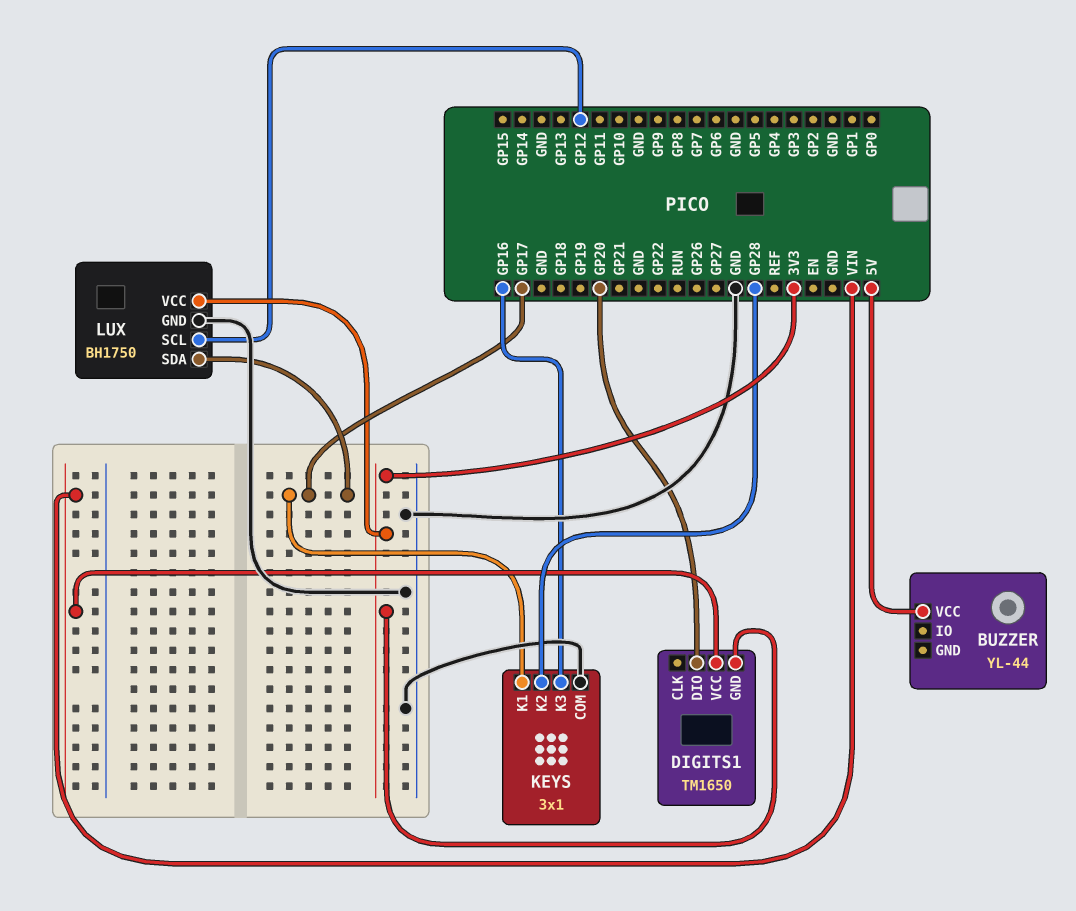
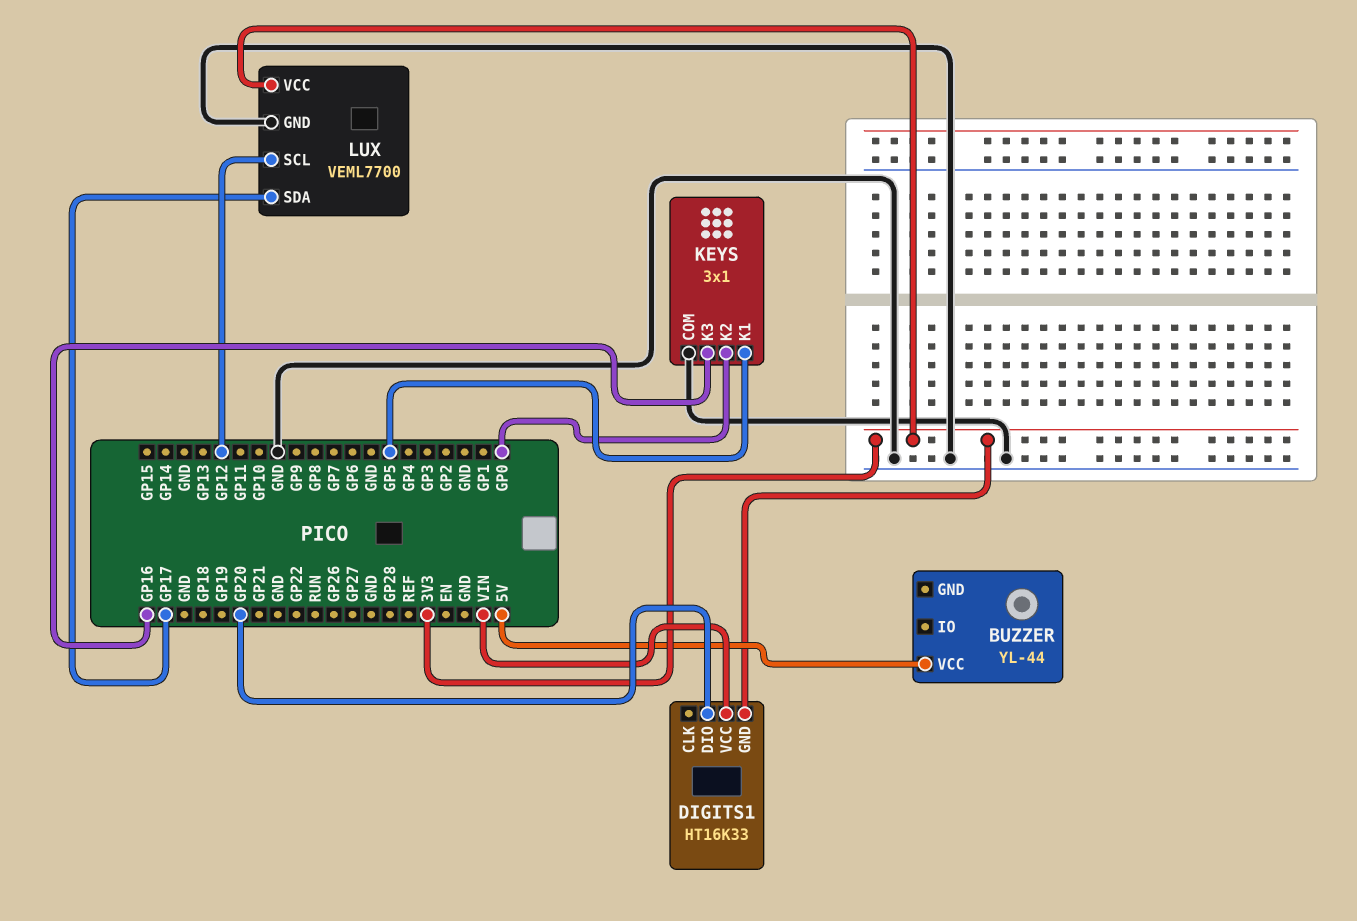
DIGITS1: TM1650 -> HT16K33
KEYS pin K1: GP17 -> GP5
KEYS pin K2: GP28 -> GP0
LUX: BH1750 -> VEML7700

